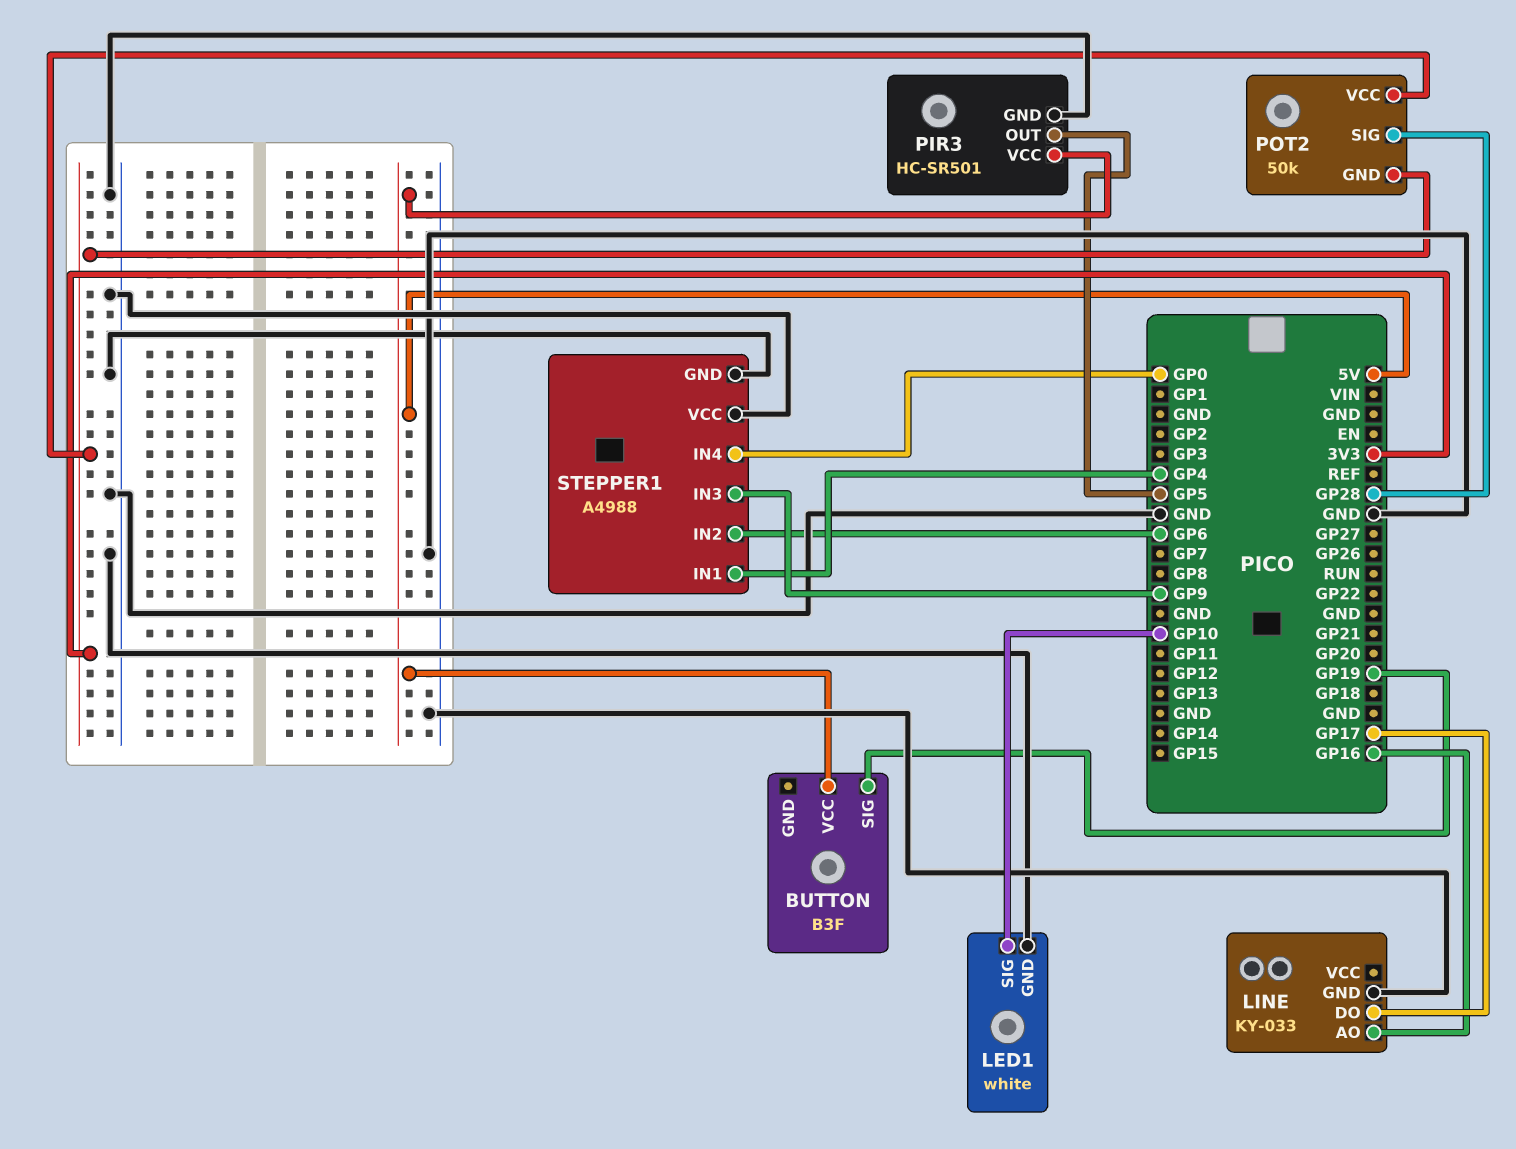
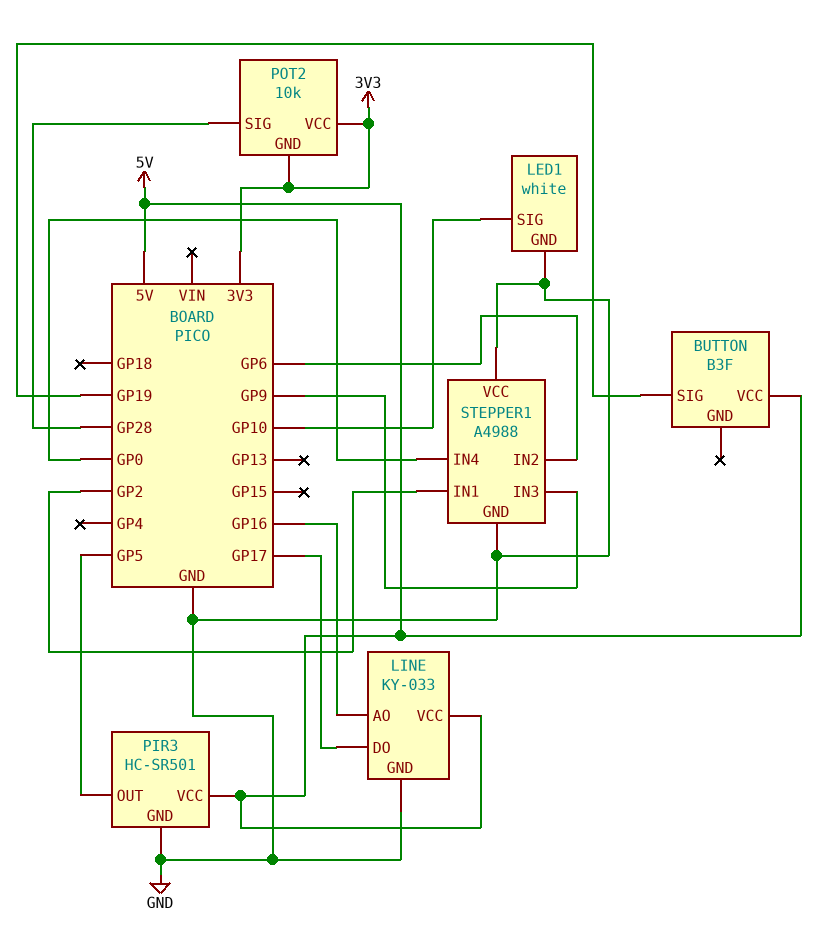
LINE pin VCC: none -> 5V
POT2: 50k -> 10k
STEPPER1 pin IN1: GP4 -> GP2

